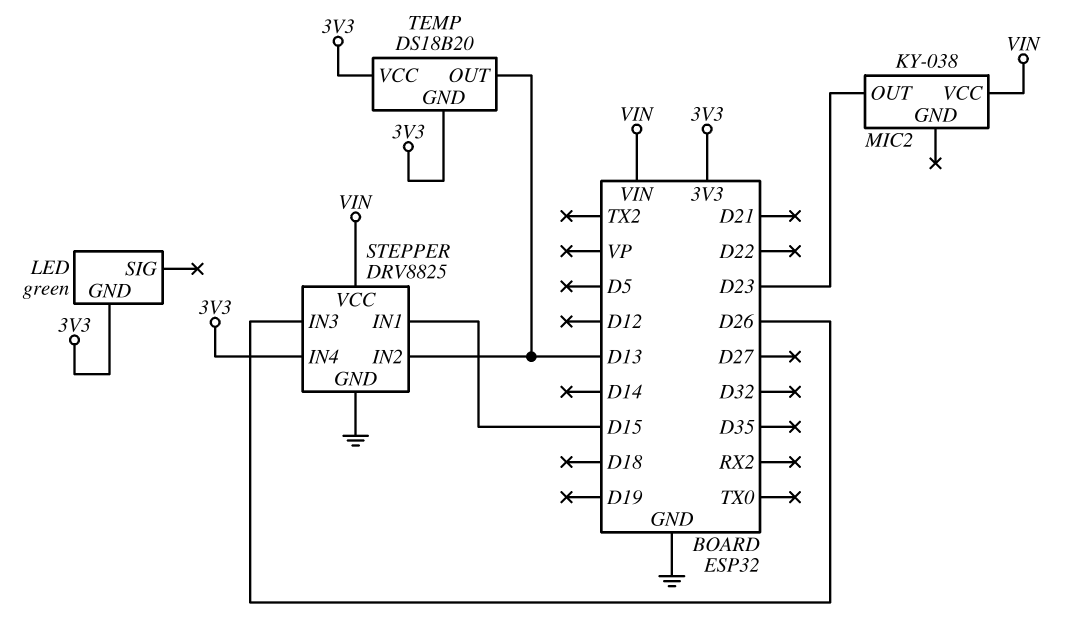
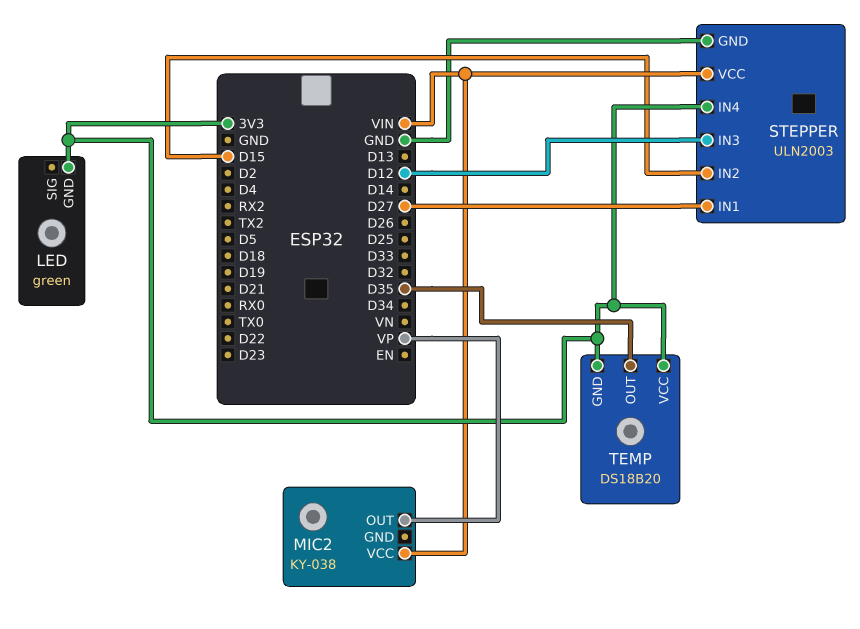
MIC2 pin OUT: D23 -> VP
STEPPER: DRV8825 -> ULN2003
STEPPER pin IN1: D15 -> D27
STEPPER pin IN2: D13 -> D15
STEPPER pin IN3: D26 -> D12
TEMP pin OUT: D13 -> D35

